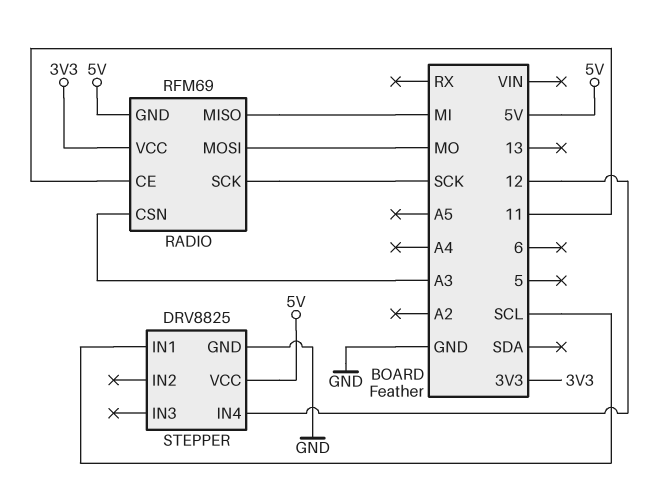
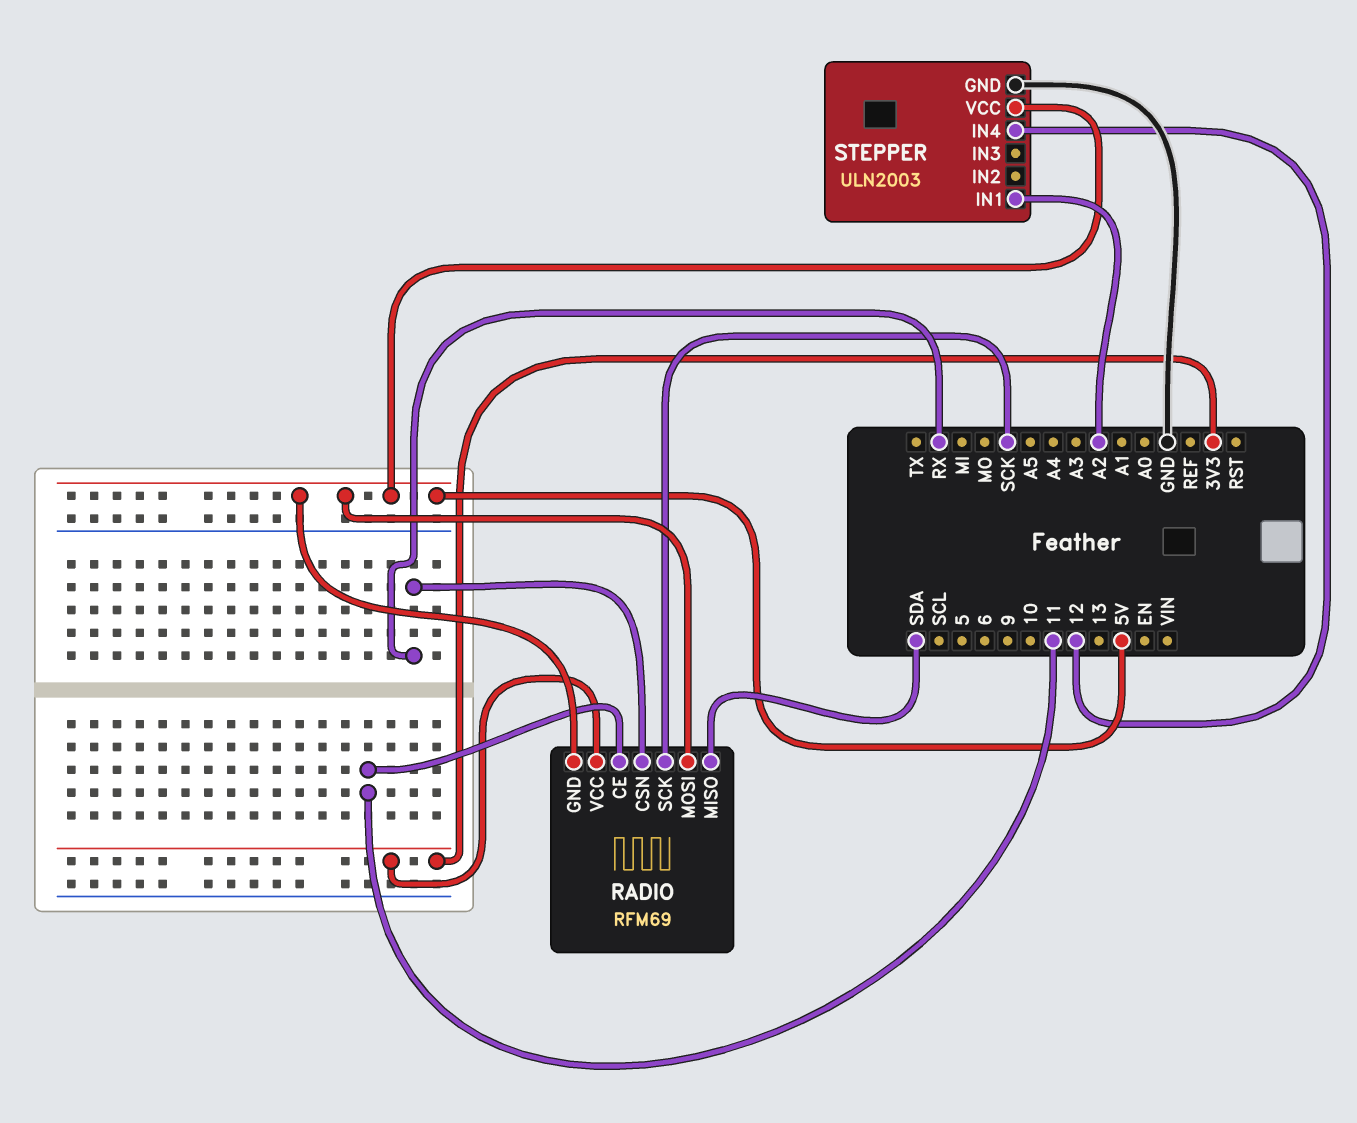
RADIO pin CSN: A3 -> RX
RADIO pin MISO: MI -> SDA
RADIO pin MOSI: MO -> 5V
STEPPER: DRV8825 -> ULN2003
STEPPER pin IN1: SCL -> A2

